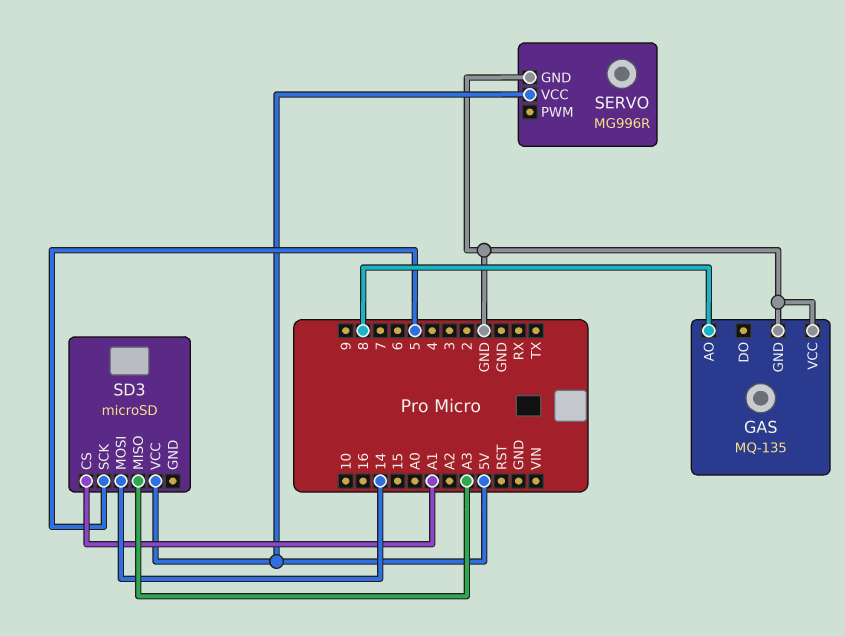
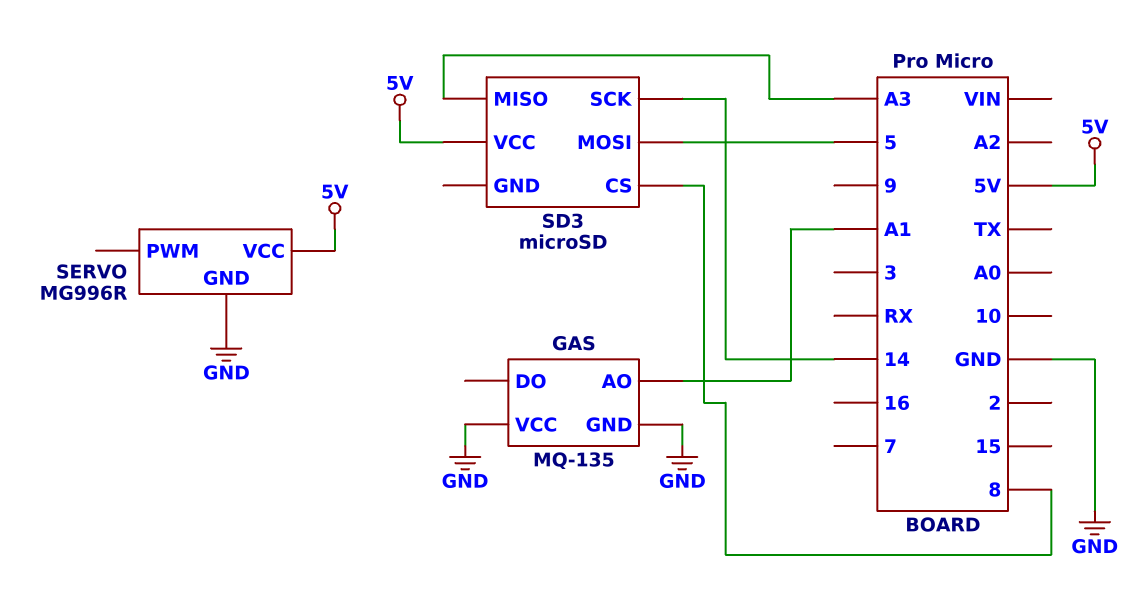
GAS pin AO: 8 -> A1
SD3 pin CS: A1 -> 8
SD3 pin MOSI: 14 -> 5
SD3 pin SCK: 5 -> 14

